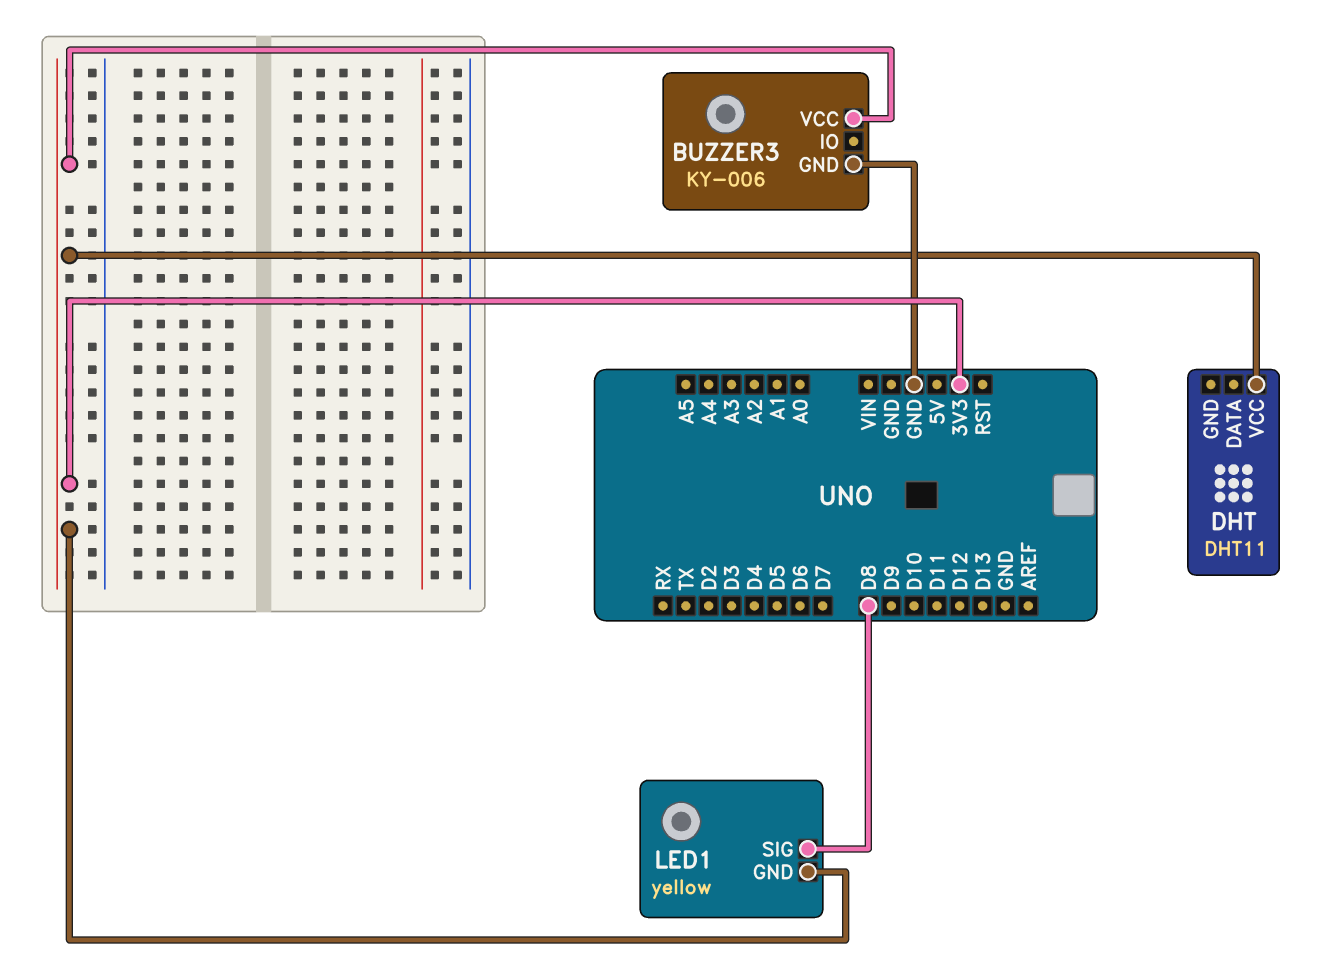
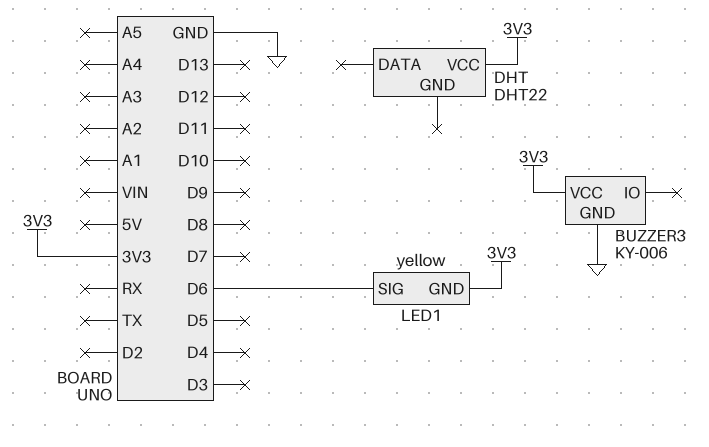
DHT: DHT11 -> DHT22
LED1 pin SIG: D8 -> D6

